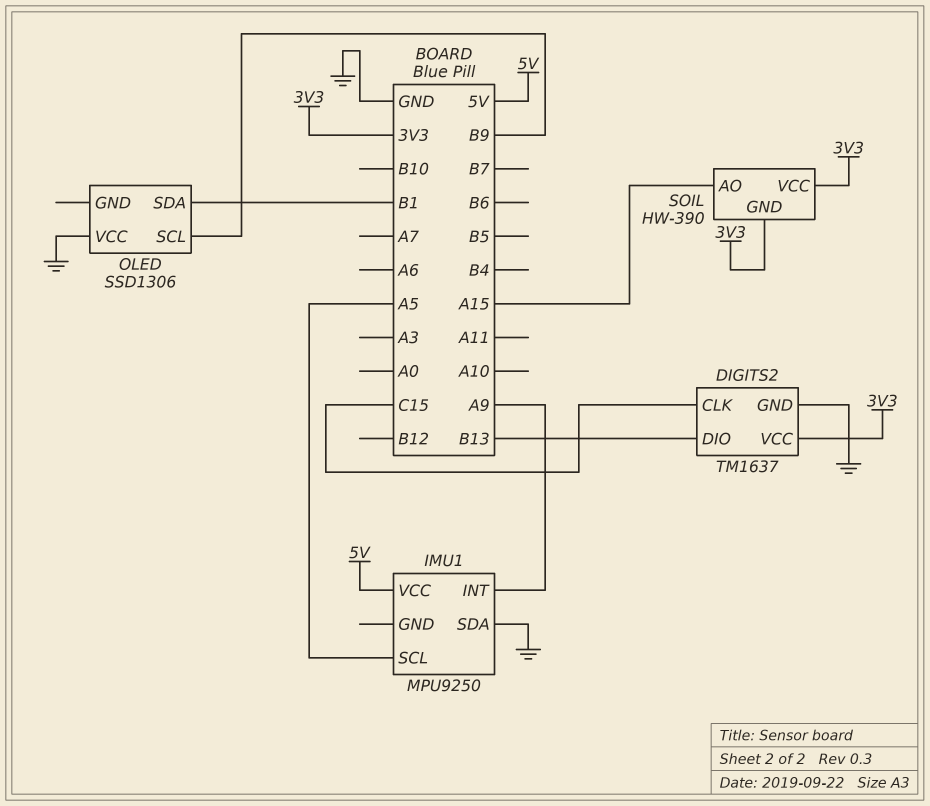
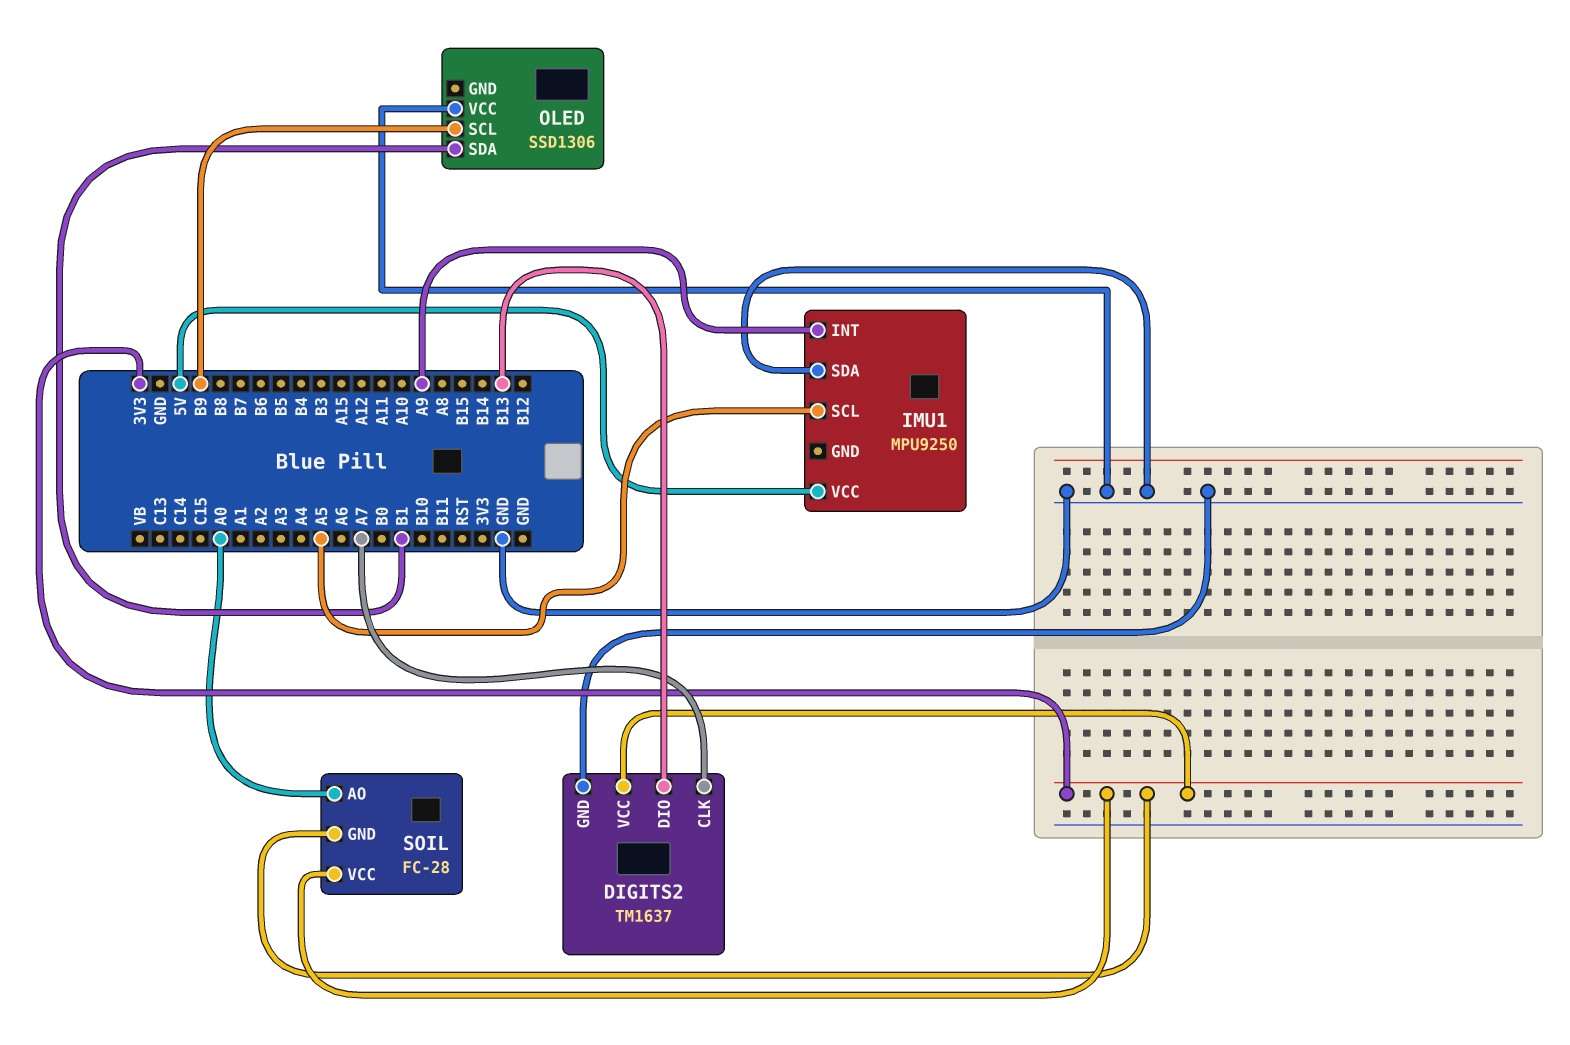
DIGITS2 pin CLK: C15 -> A7
SOIL: HW-390 -> FC-28
SOIL pin AO: A15 -> A0

